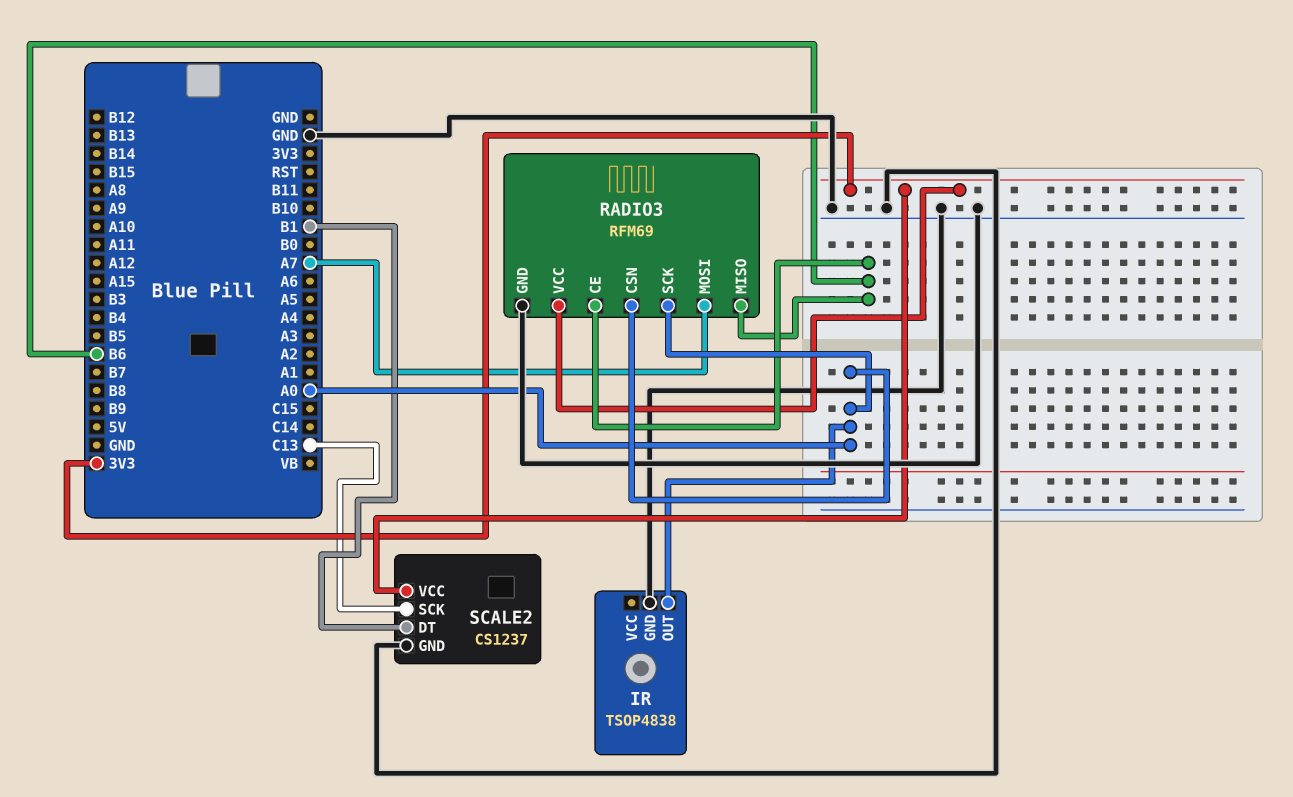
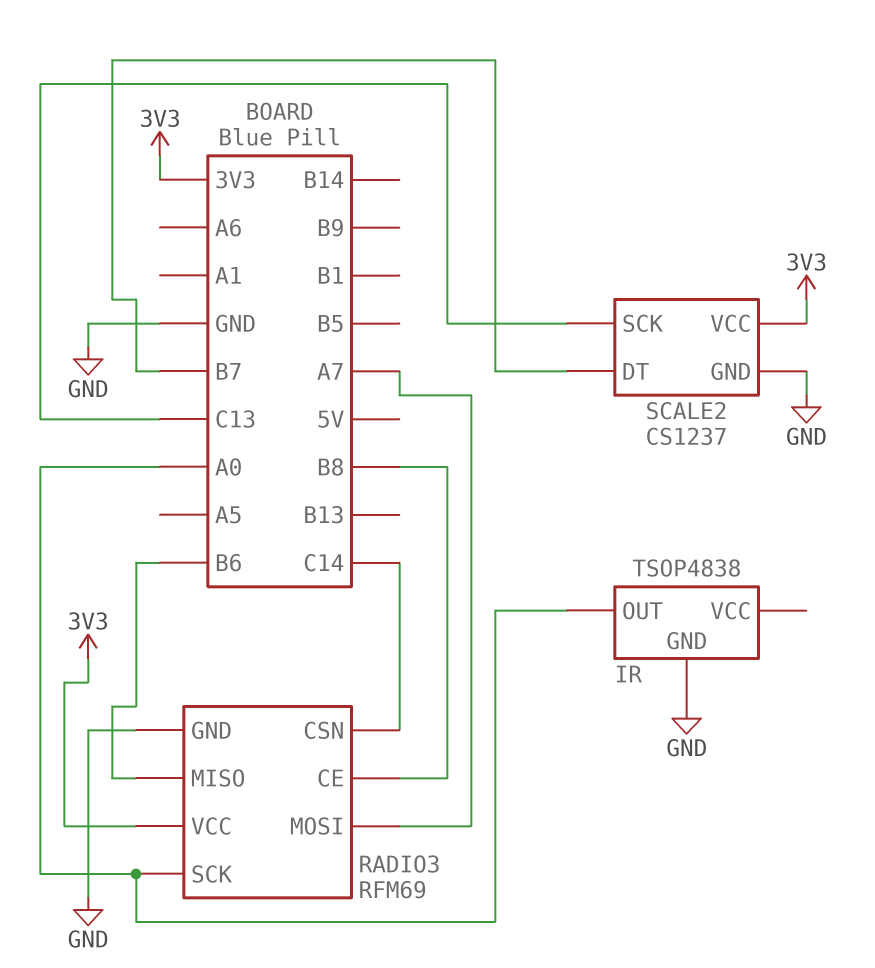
RADIO3 pin CE: B6 -> B8
RADIO3 pin CSN: A0 -> C14
SCALE2 pin DT: B1 -> B7

